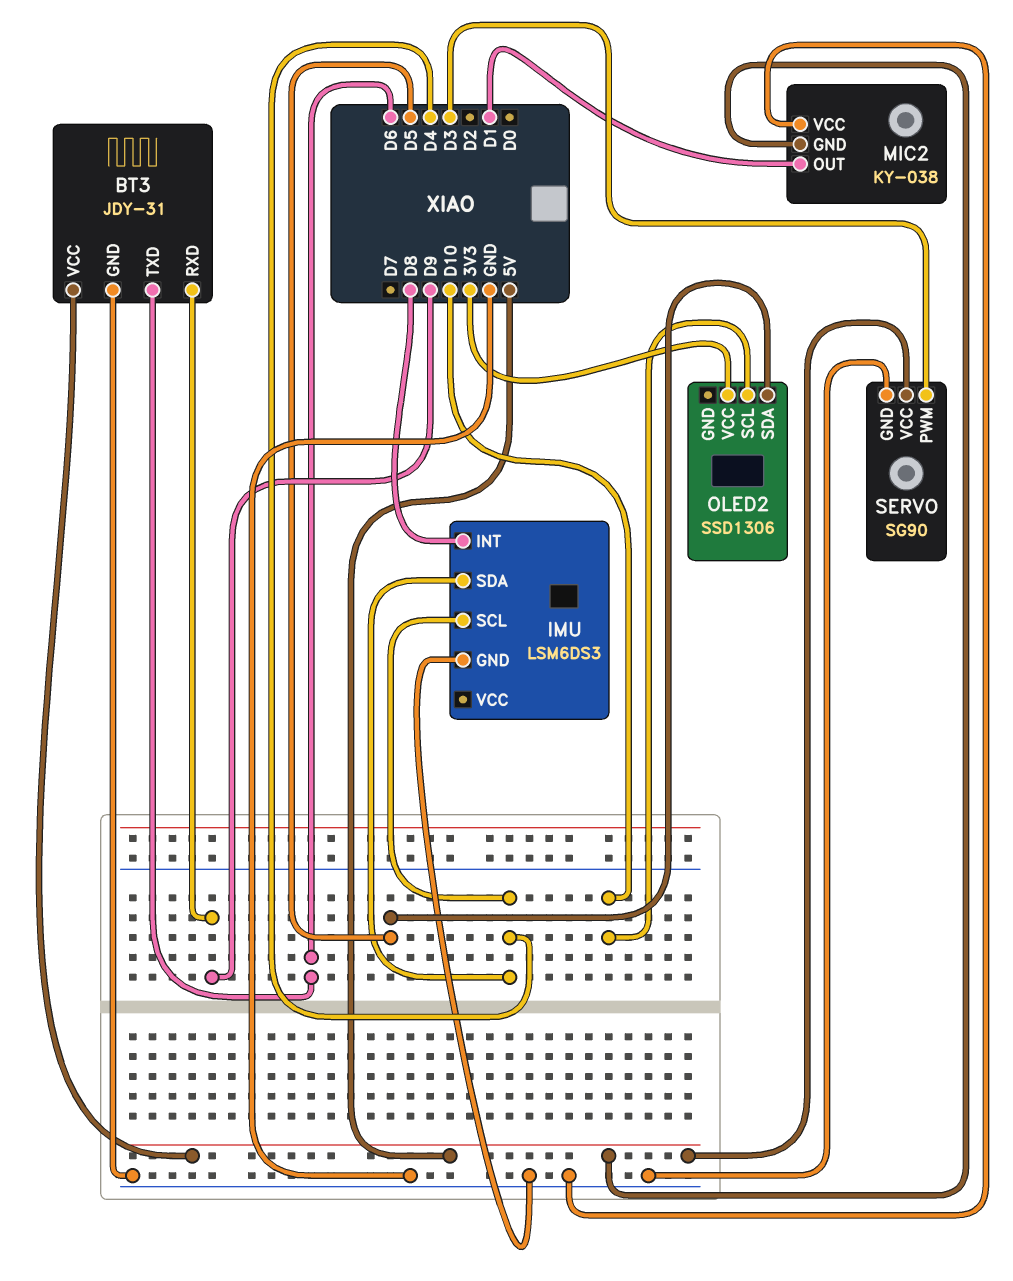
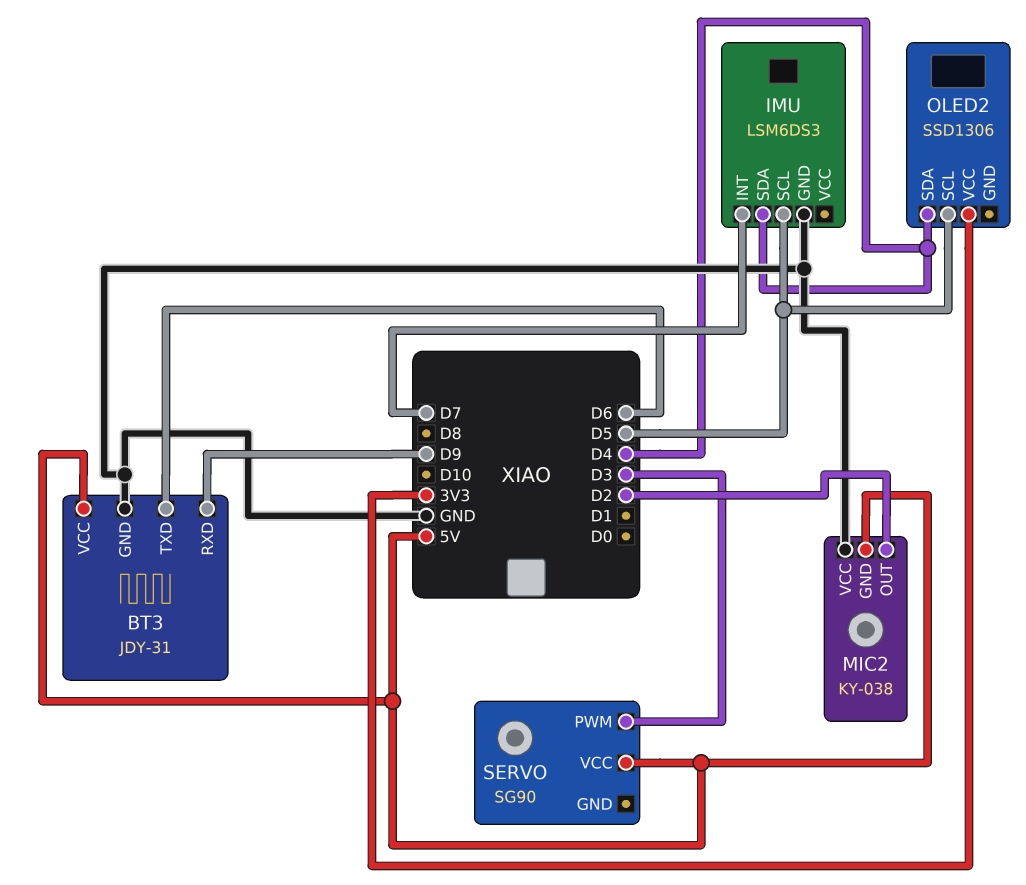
IMU pin INT: D8 -> D7
IMU pin SCL: D4 -> D5
MIC2 pin OUT: D1 -> D2
OLED2 pin SCL: D10 -> D5
OLED2 pin SDA: D5 -> D4
SERVO pin GND: GND -> none

